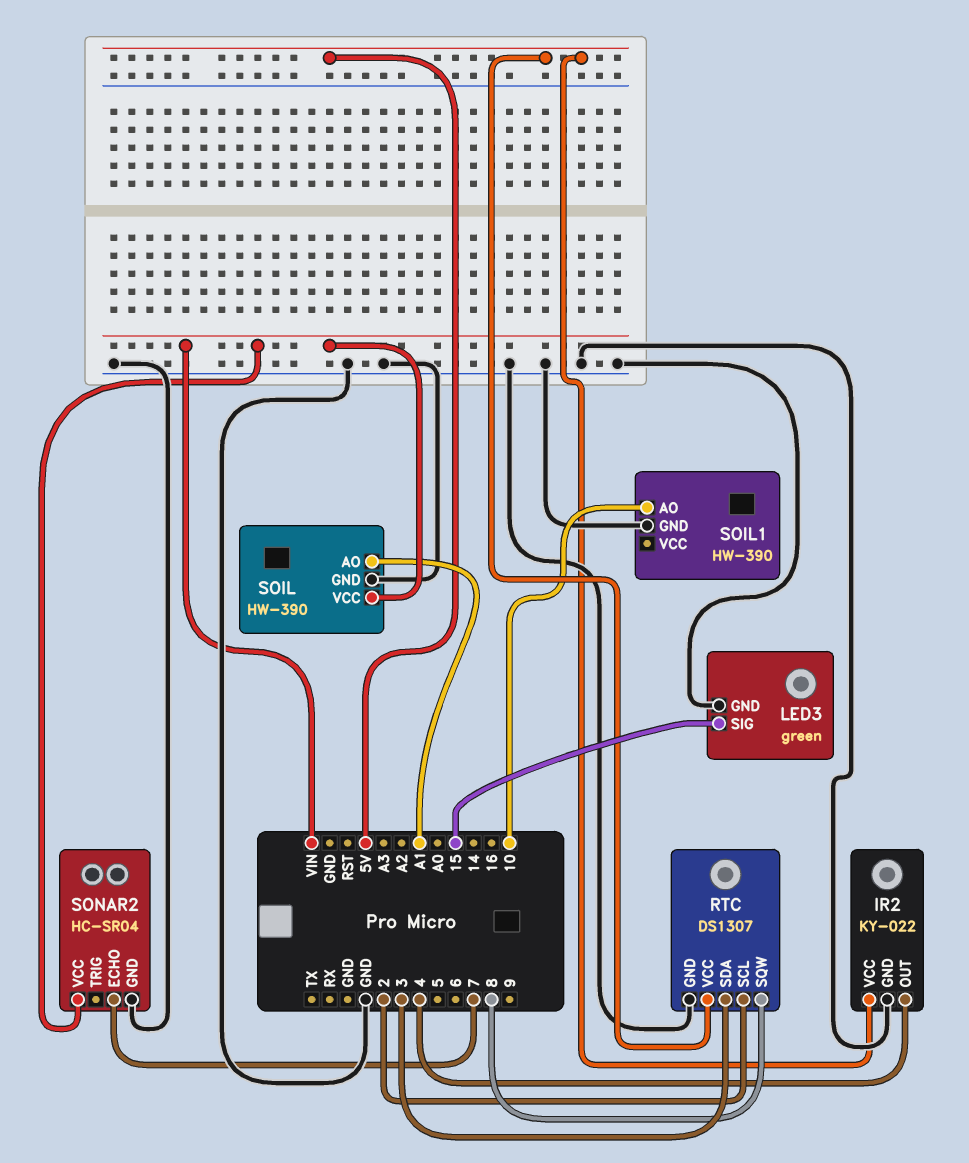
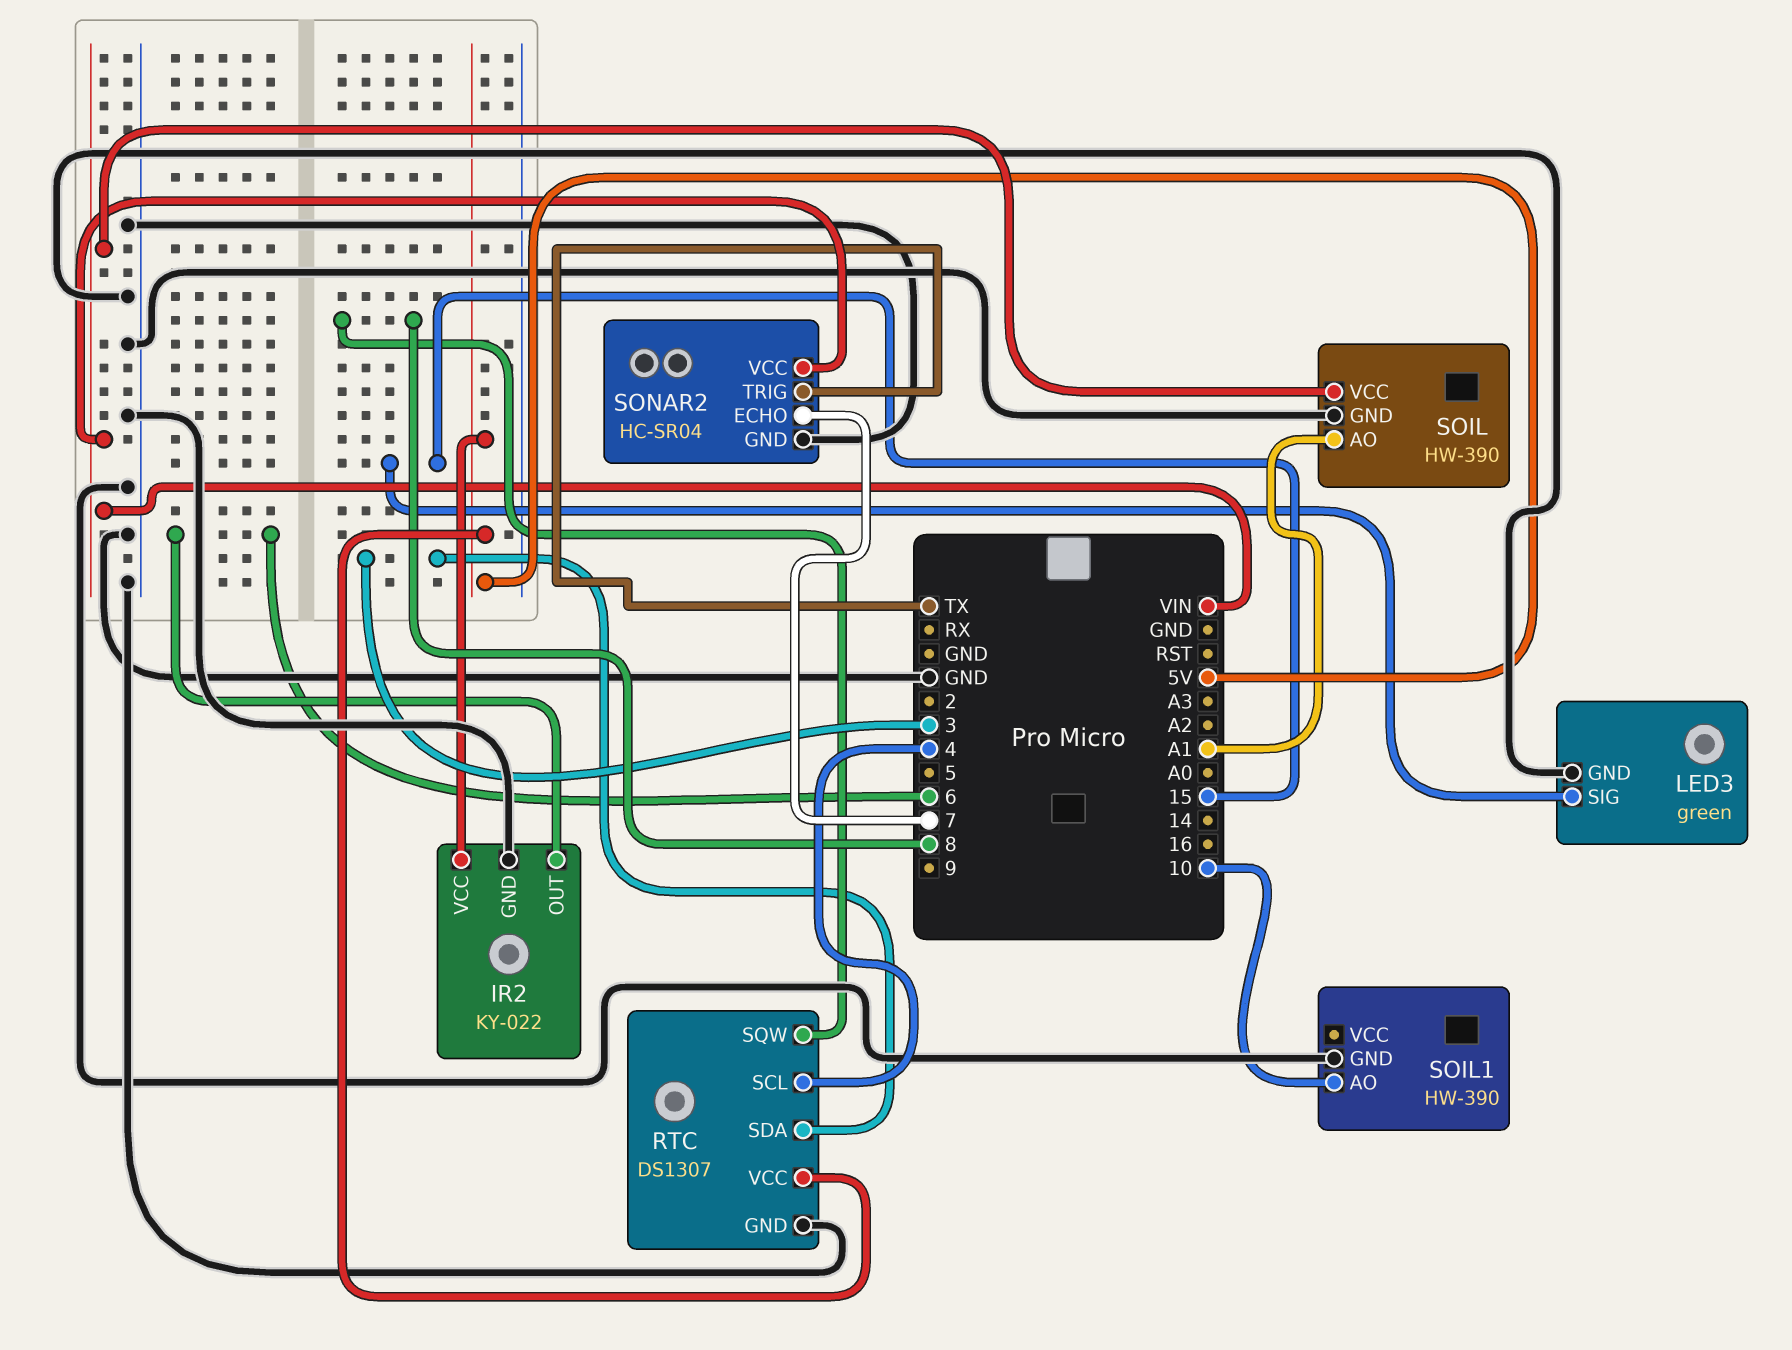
IR2 pin OUT: 4 -> 6
RTC pin SCL: 2 -> 4
SONAR2 pin TRIG: none -> TX

